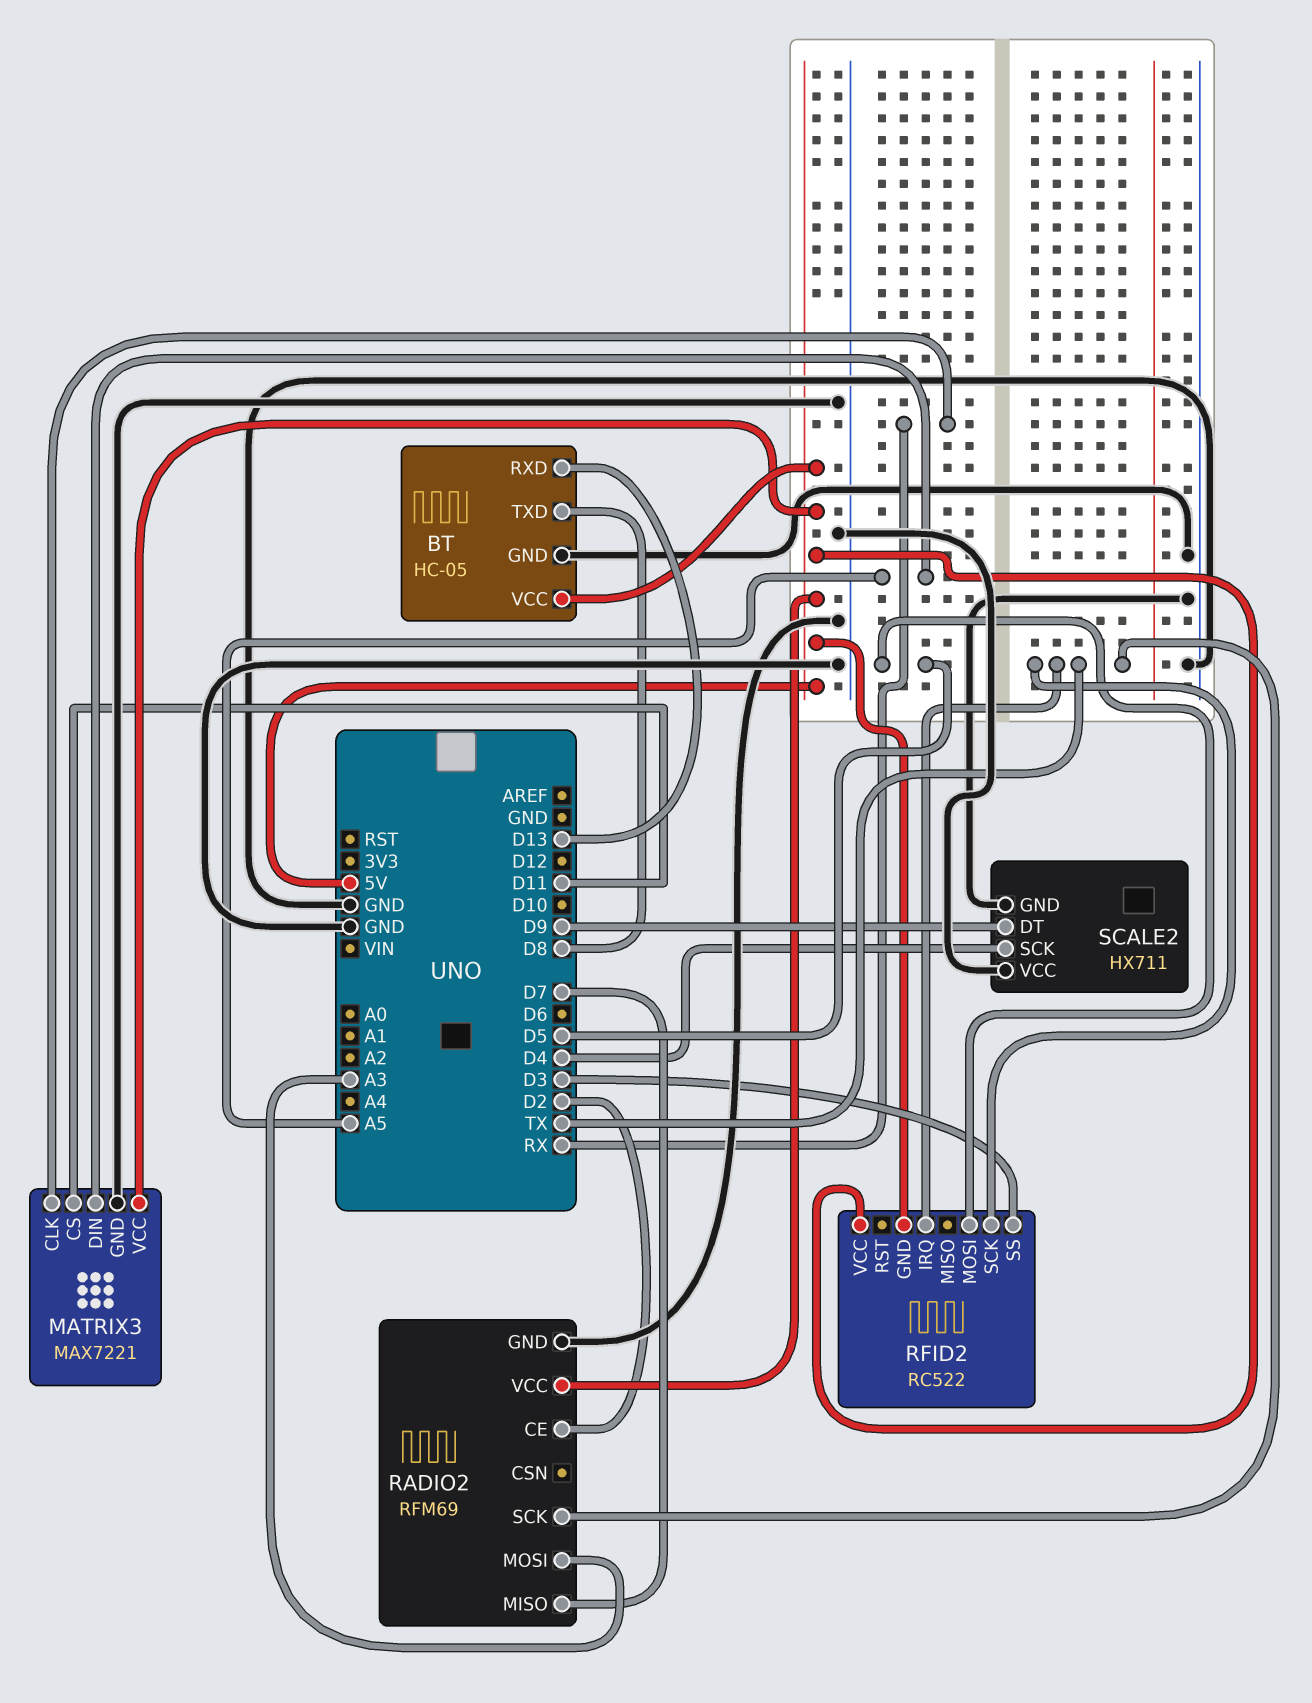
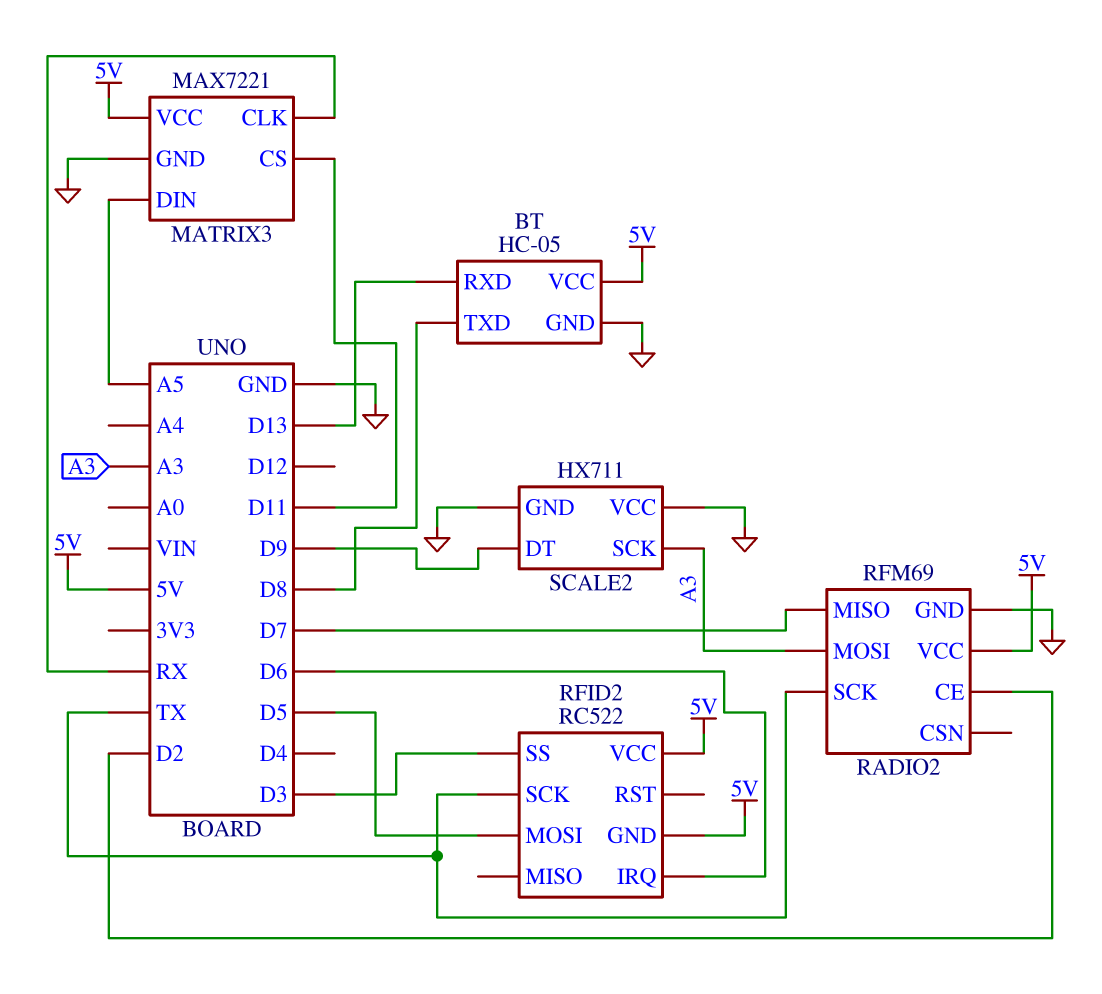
RFID2 pin IRQ: TX -> D6
SCALE2 pin SCK: D4 -> A3

